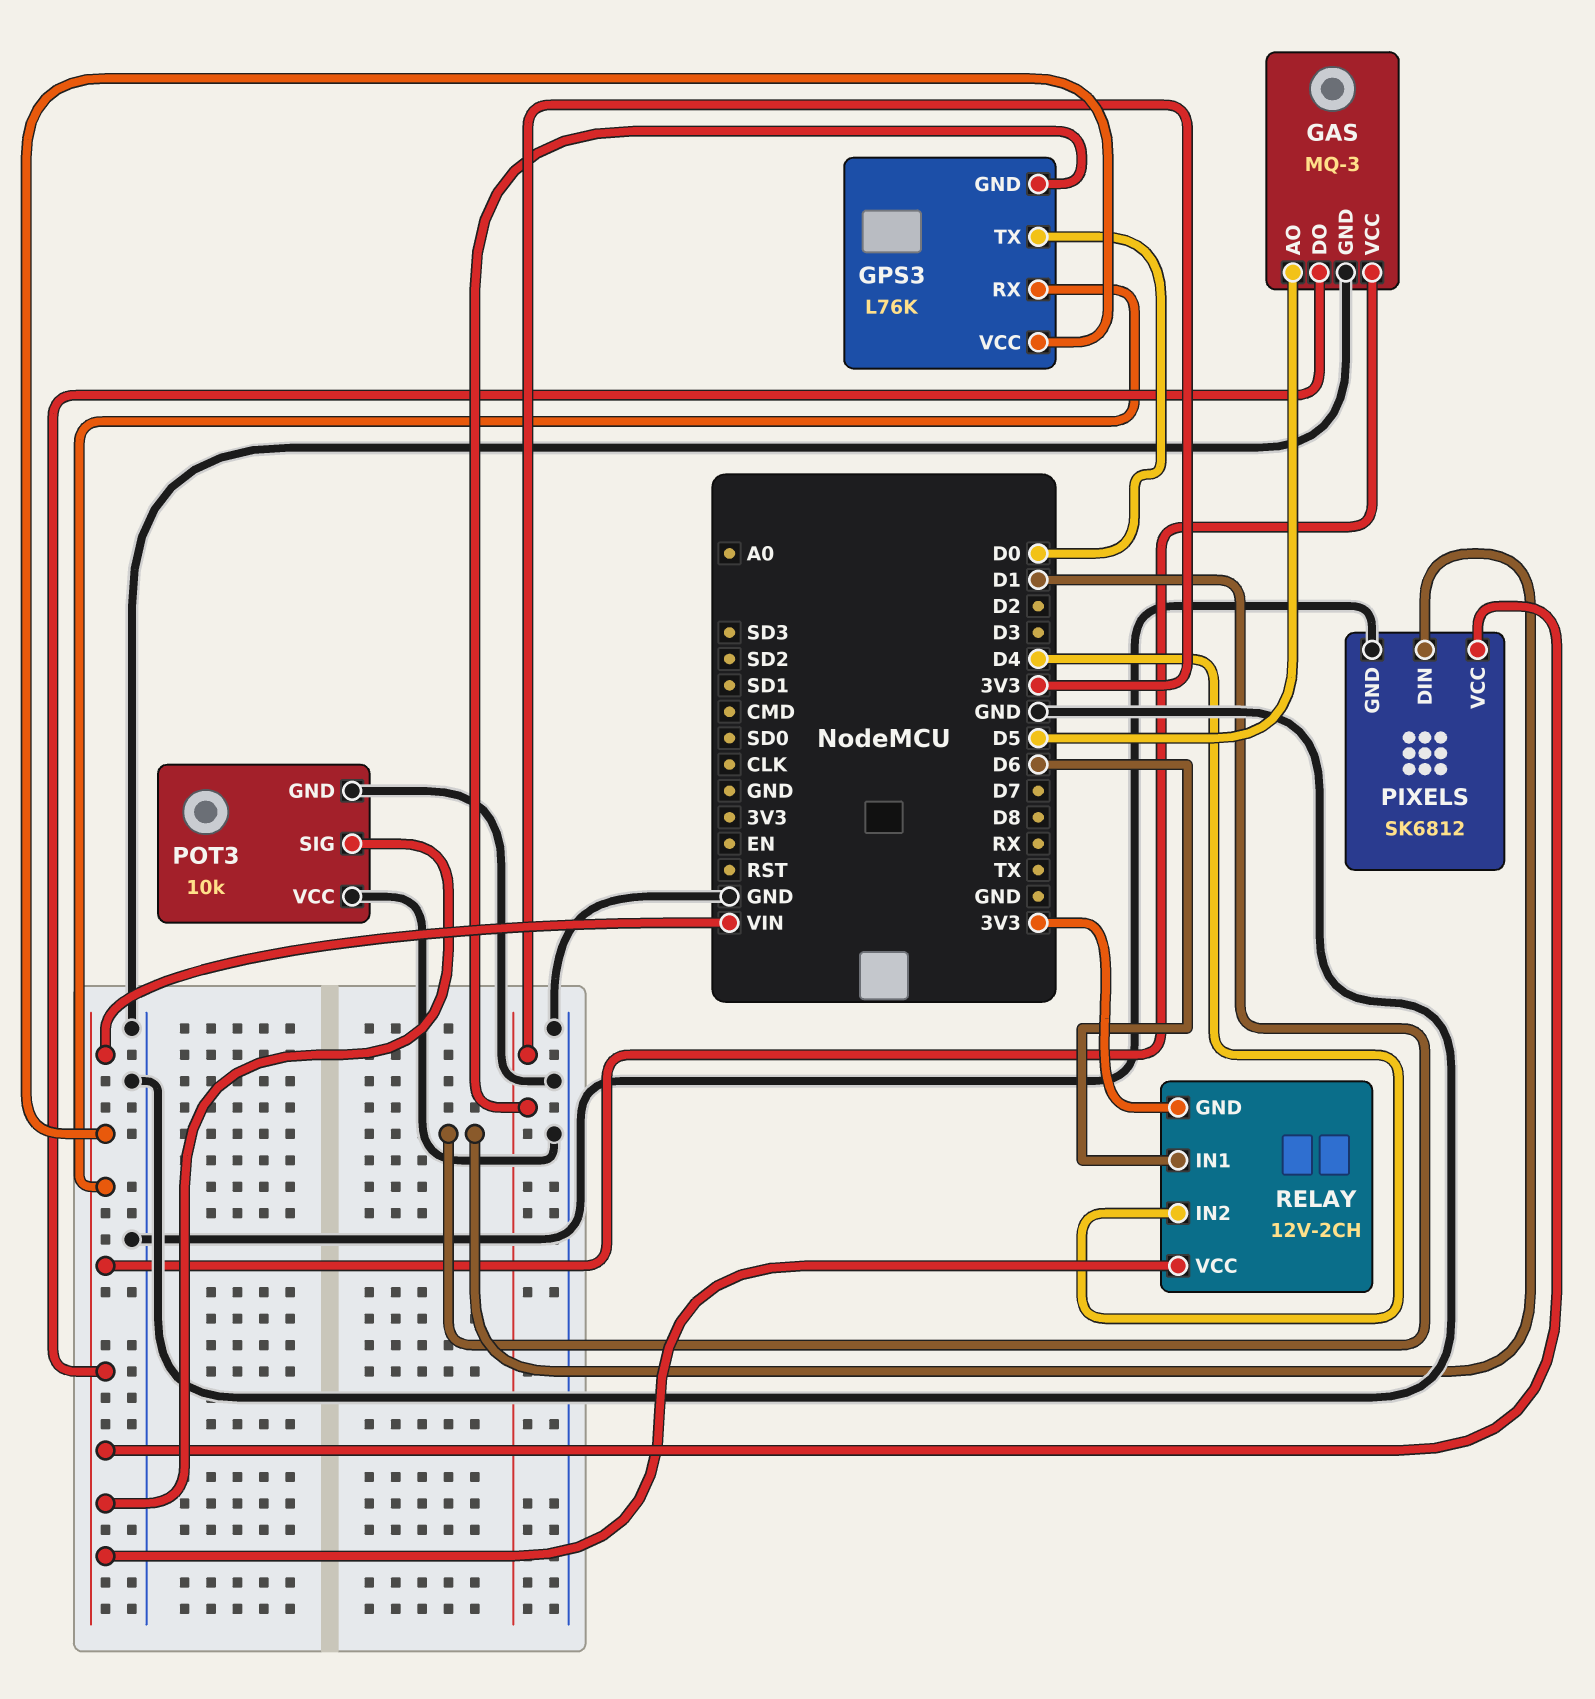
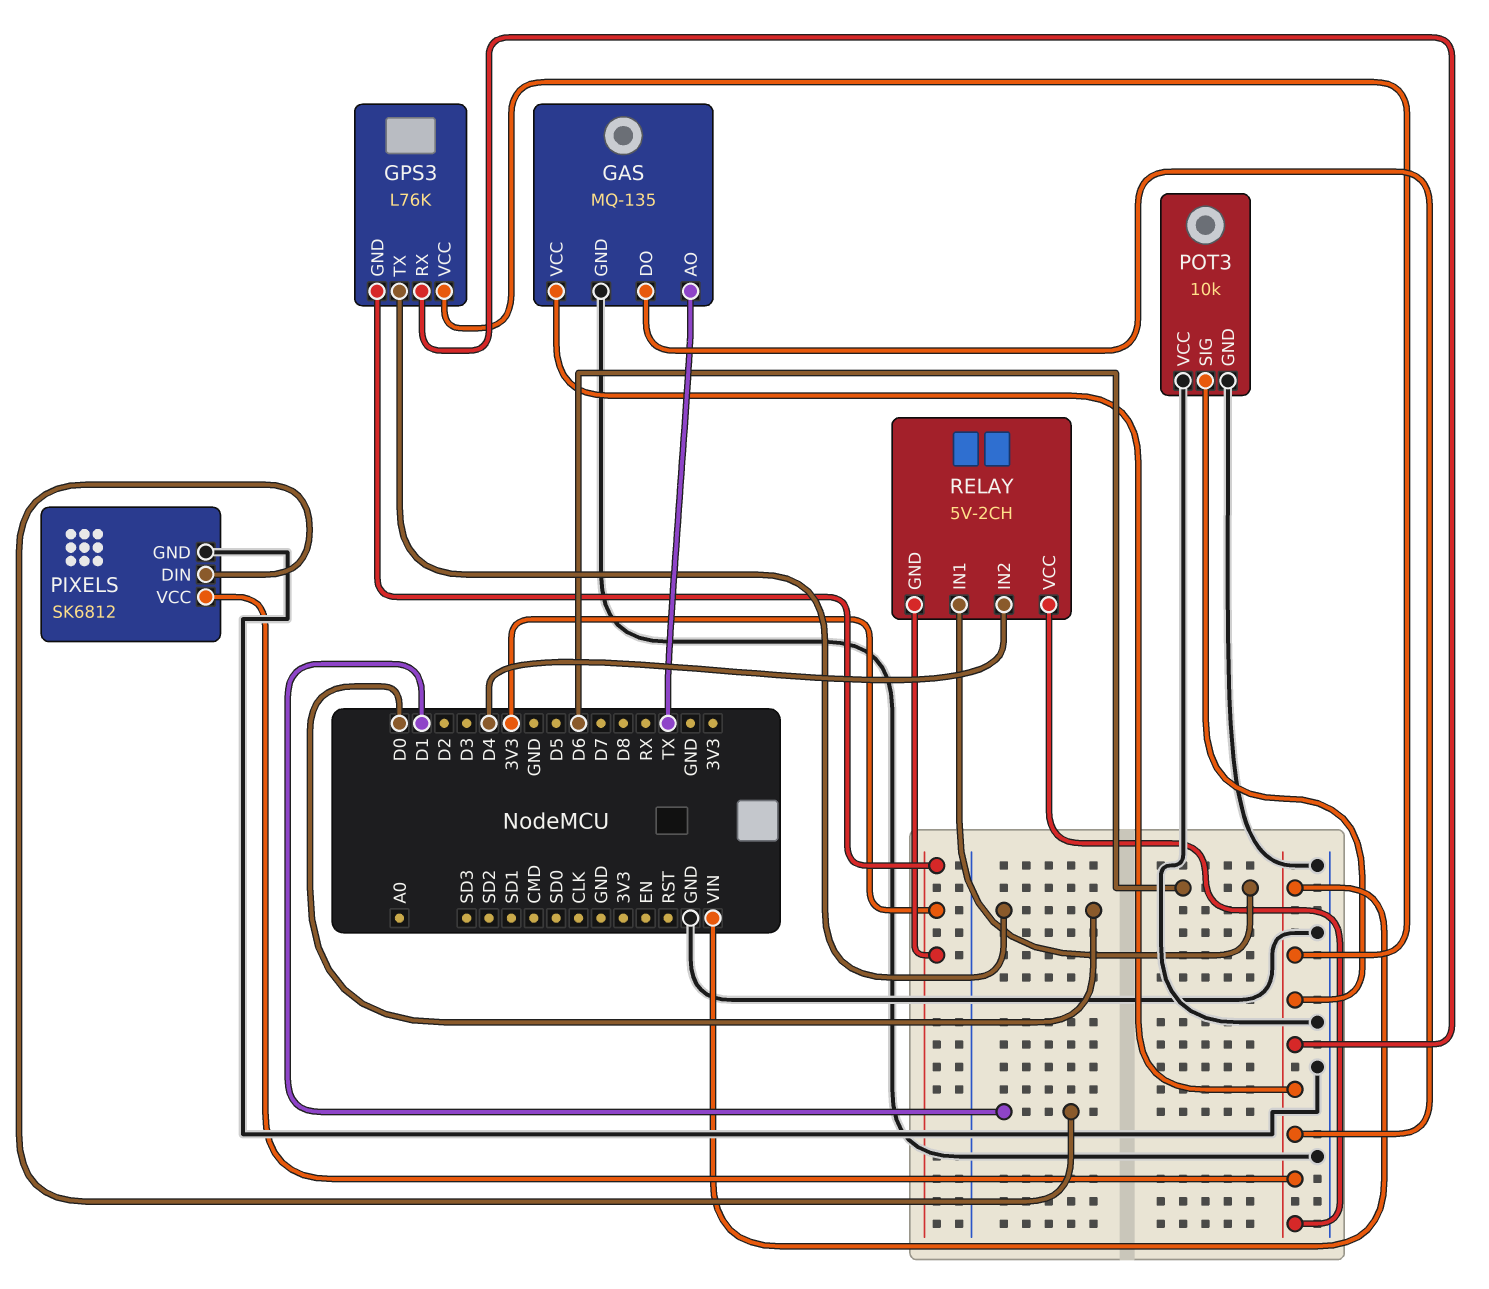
GAS: MQ-3 -> MQ-135
GAS pin AO: D5 -> TX
RELAY: 12V-2CH -> 5V-2CH

